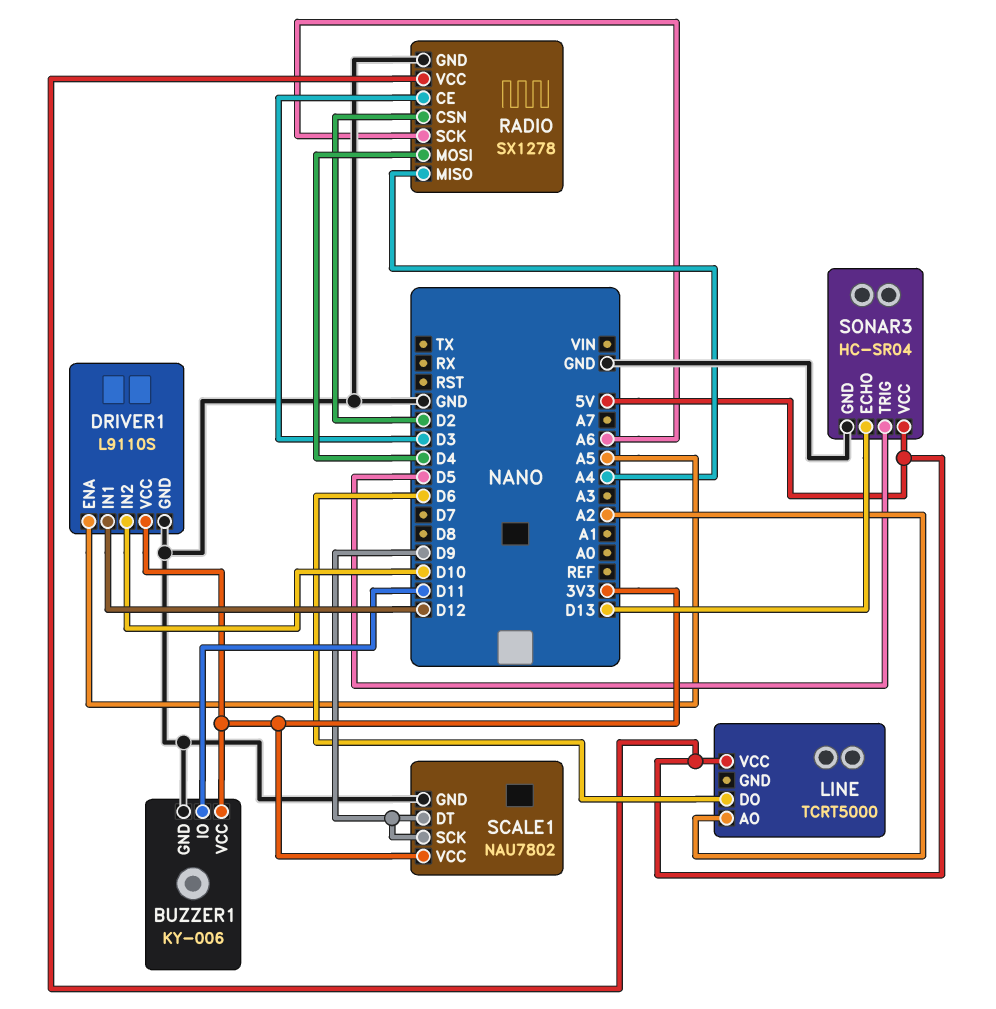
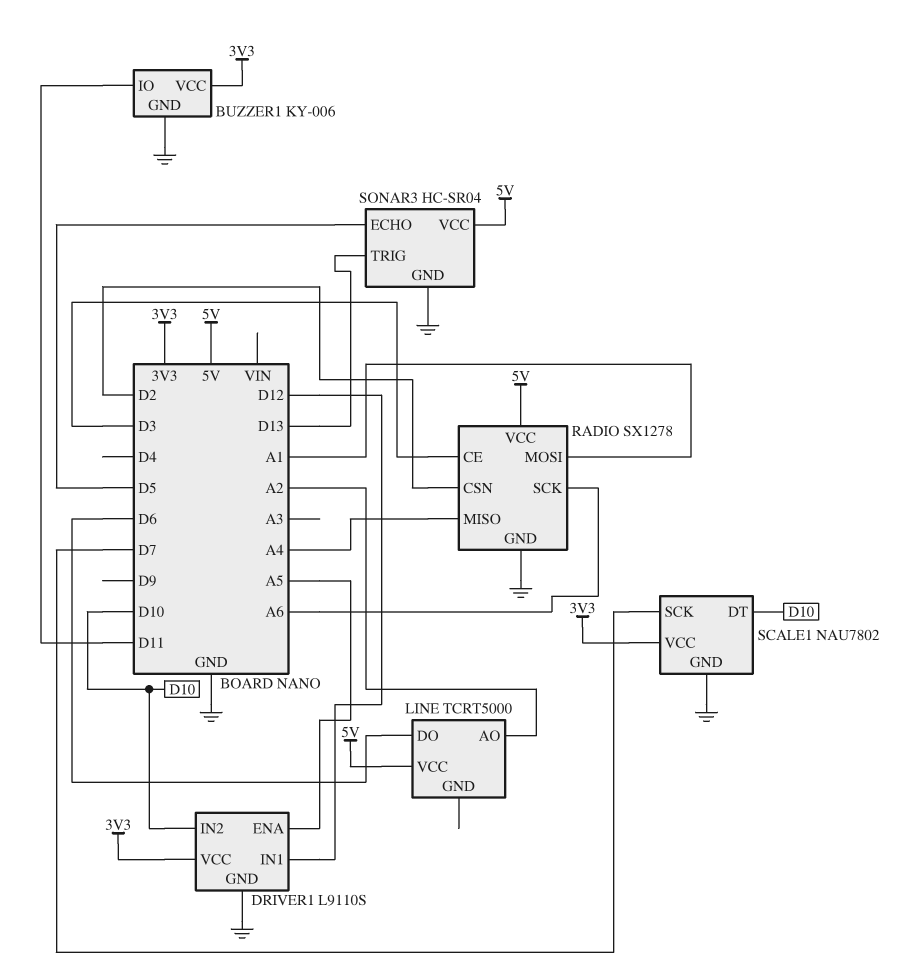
RADIO pin MOSI: D4 -> A1
SCALE1 pin DT: D9 -> D10
SCALE1 pin SCK: D9 -> D7
SONAR3 pin ECHO: D13 -> D5
SONAR3 pin TRIG: D5 -> D13

